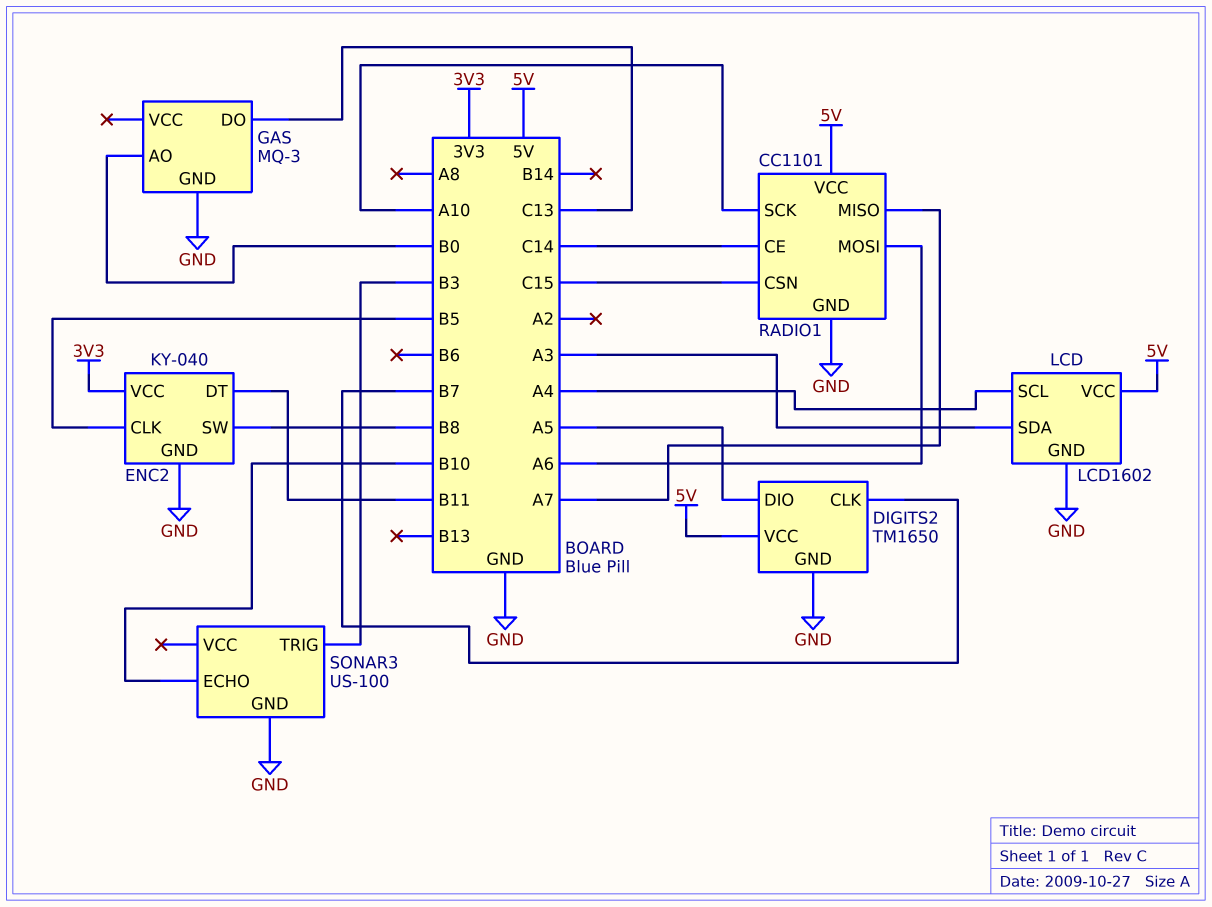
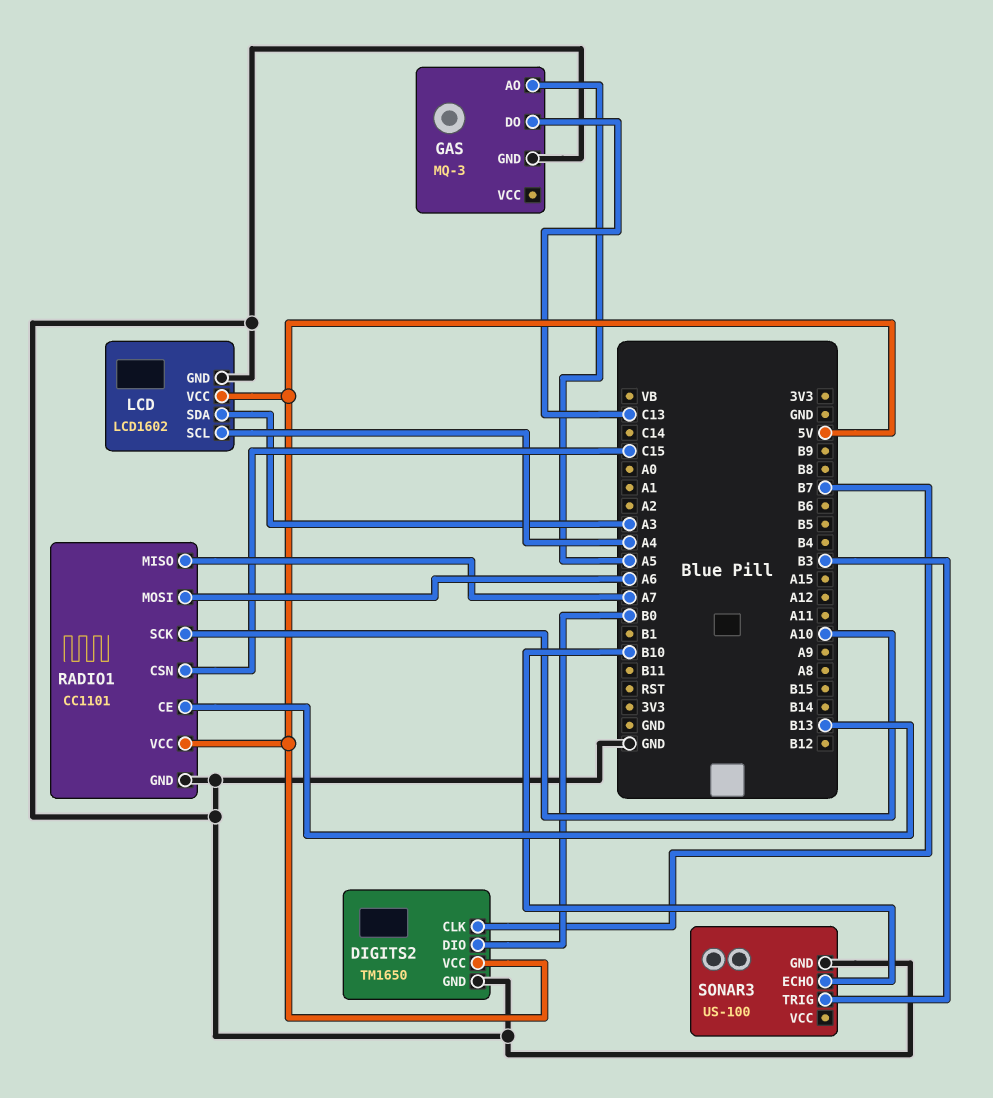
DIGITS2 pin DIO: A5 -> B0
ENC2: KY-040 -> none
ENC2 pin CLK: B5 -> none
ENC2 pin DT: B11 -> none
ENC2 pin GND: GND -> none
ENC2 pin SW: B8 -> none
ENC2 pin VCC: 3V3 -> none
GAS pin AO: B0 -> A5
RADIO1 pin CE: C14 -> B13

